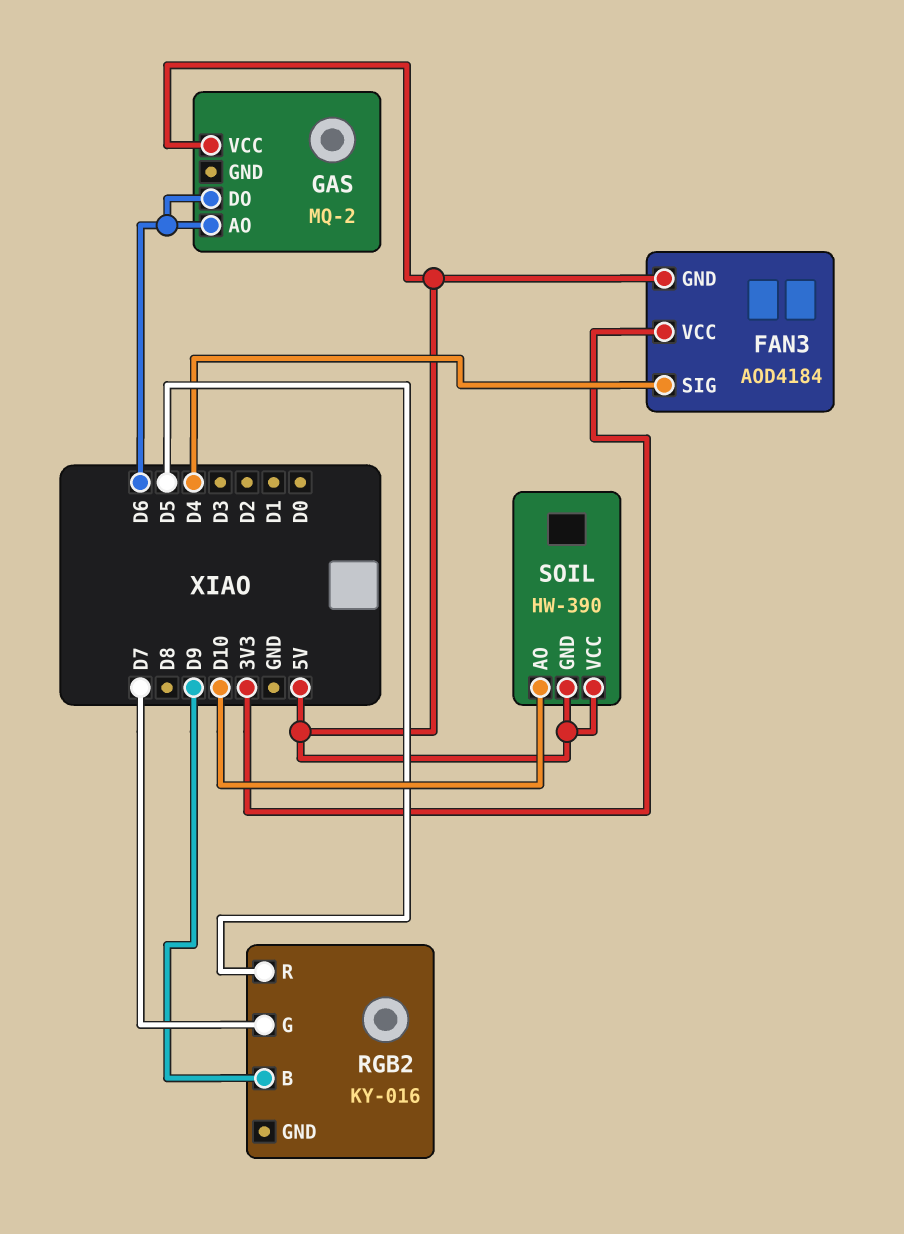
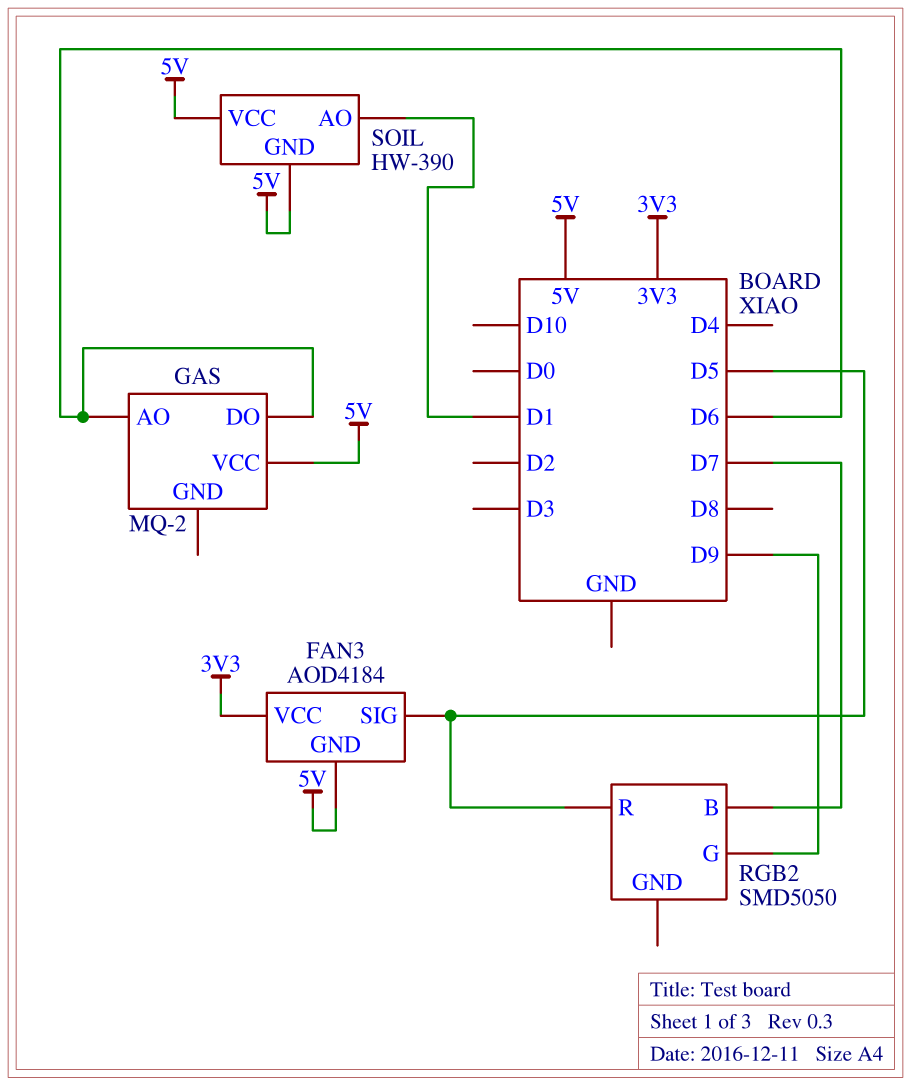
FAN3 pin SIG: D4 -> D5
RGB2: KY-016 -> SMD5050
RGB2 pin B: D9 -> D7
RGB2 pin G: D7 -> D9
SOIL pin AO: D10 -> D1

